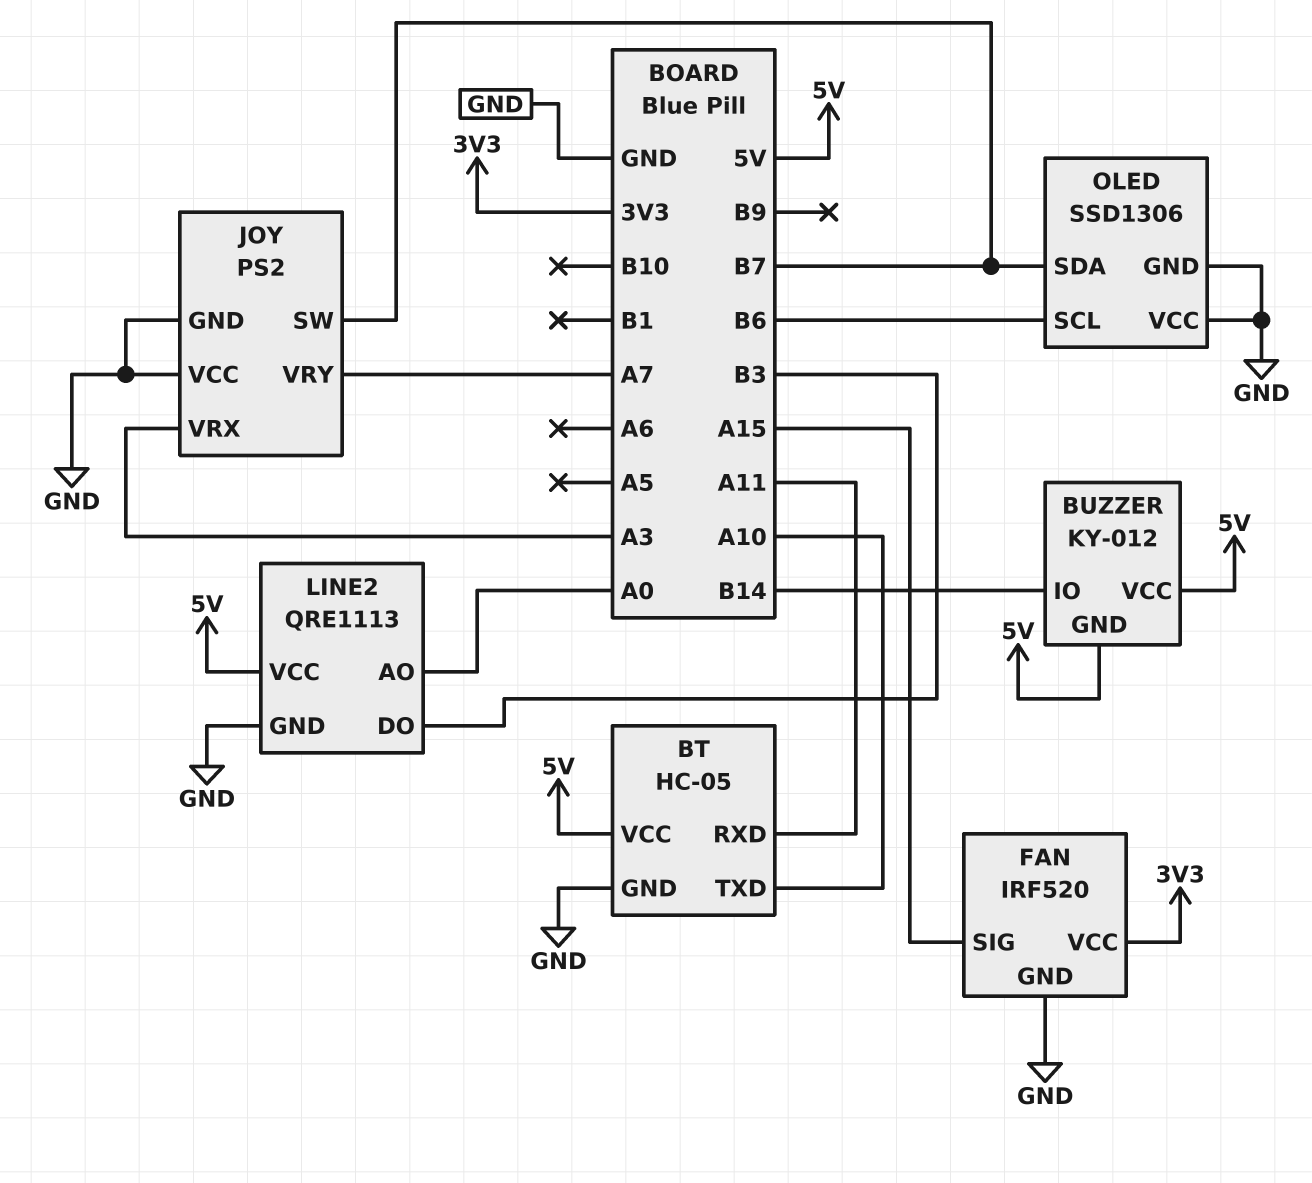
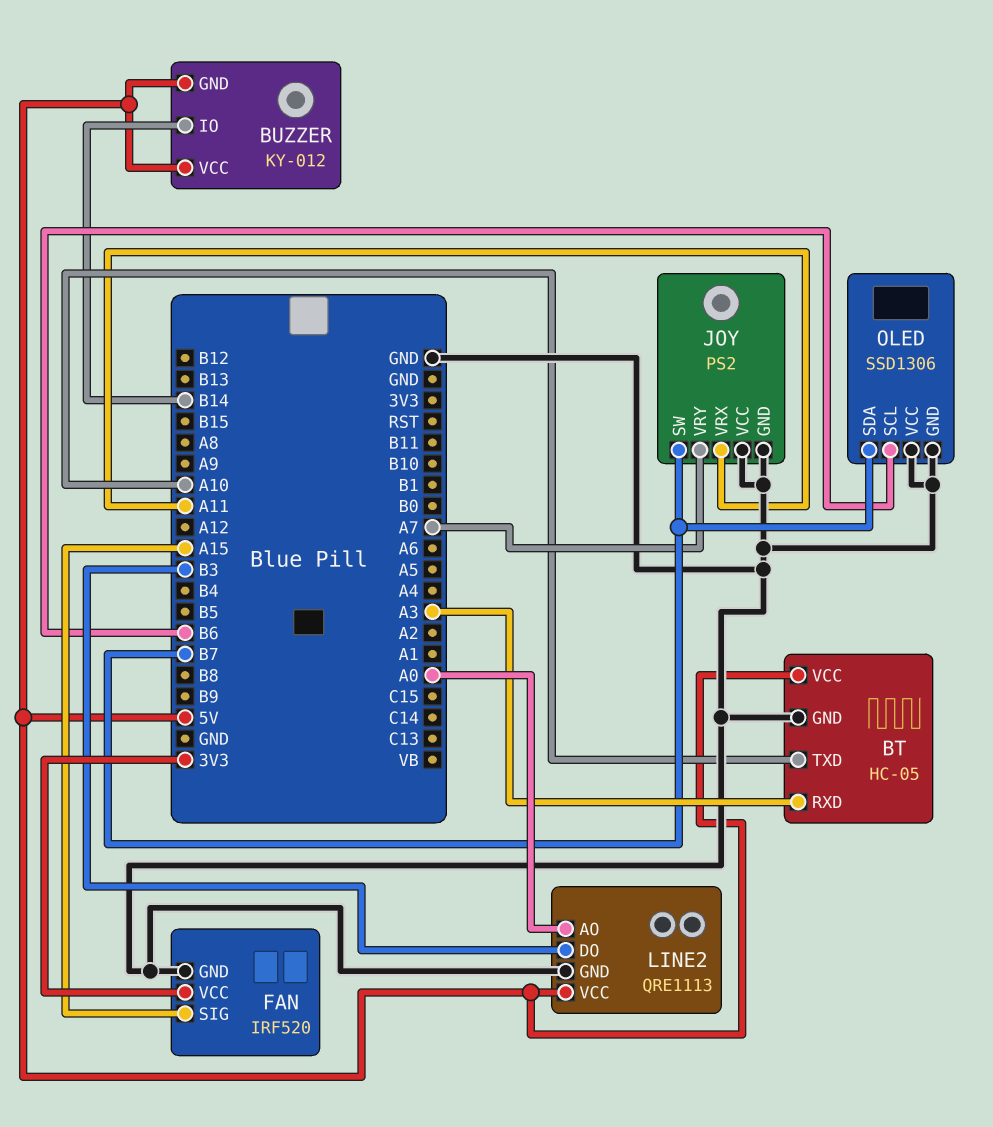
BT pin RXD: A11 -> A3
JOY pin VRX: A3 -> A11

